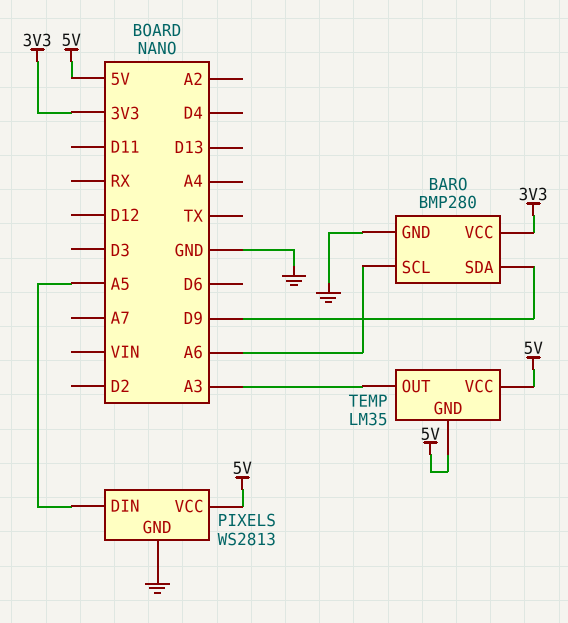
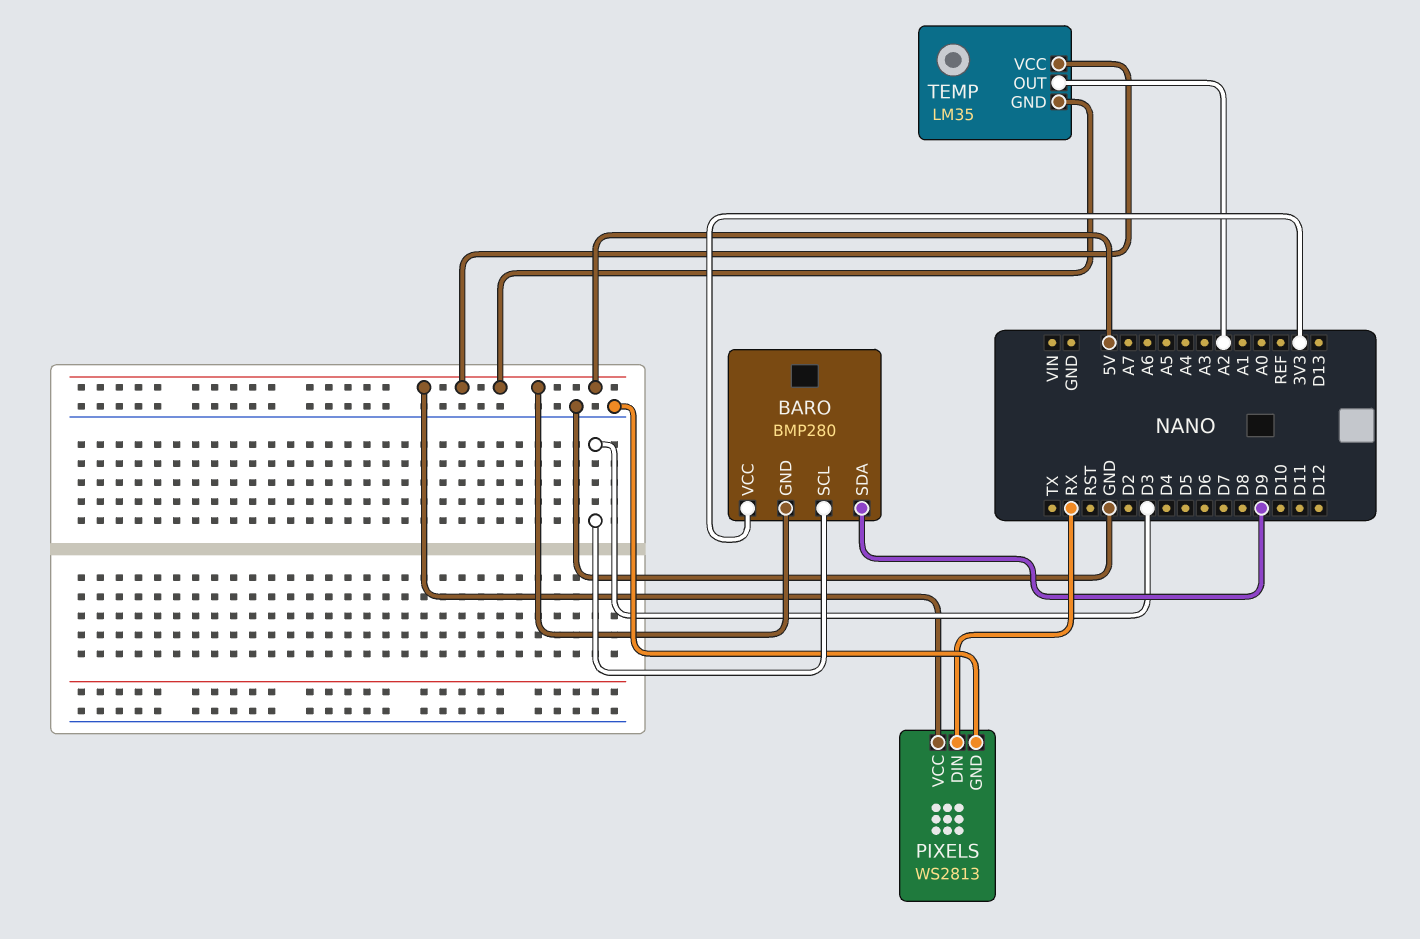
BARO pin GND: GND -> 5V
BARO pin SCL: A6 -> D3
PIXELS pin DIN: A5 -> RX
TEMP pin OUT: A3 -> A2

